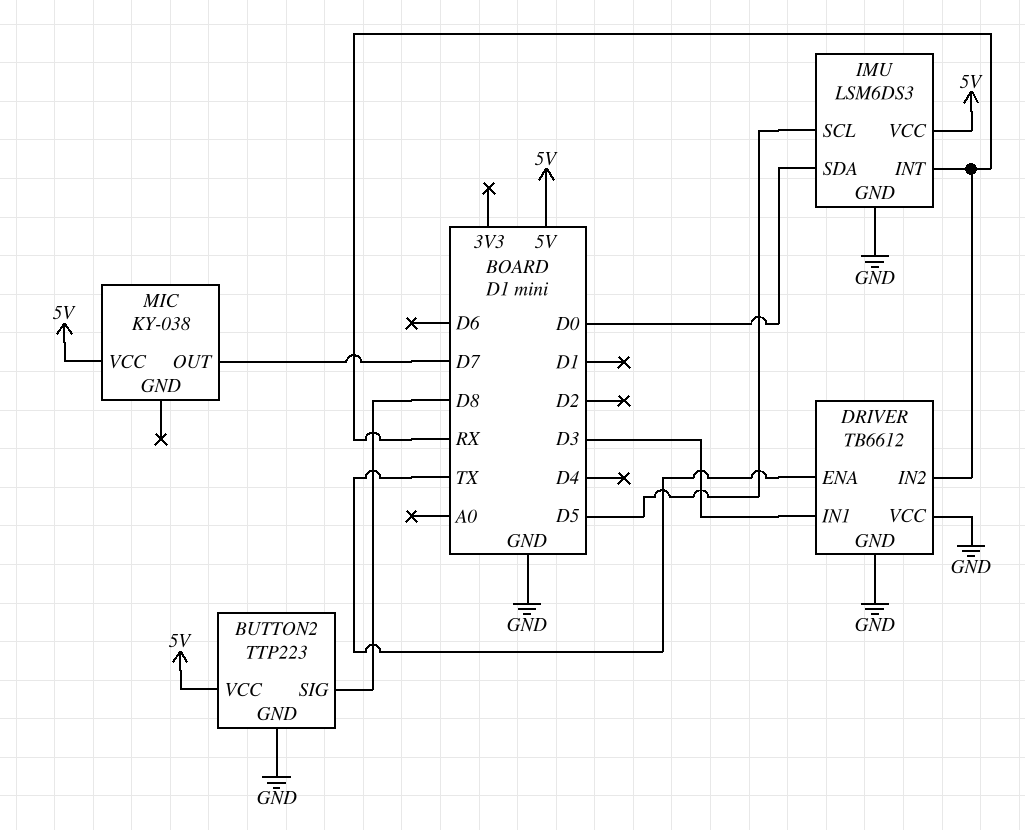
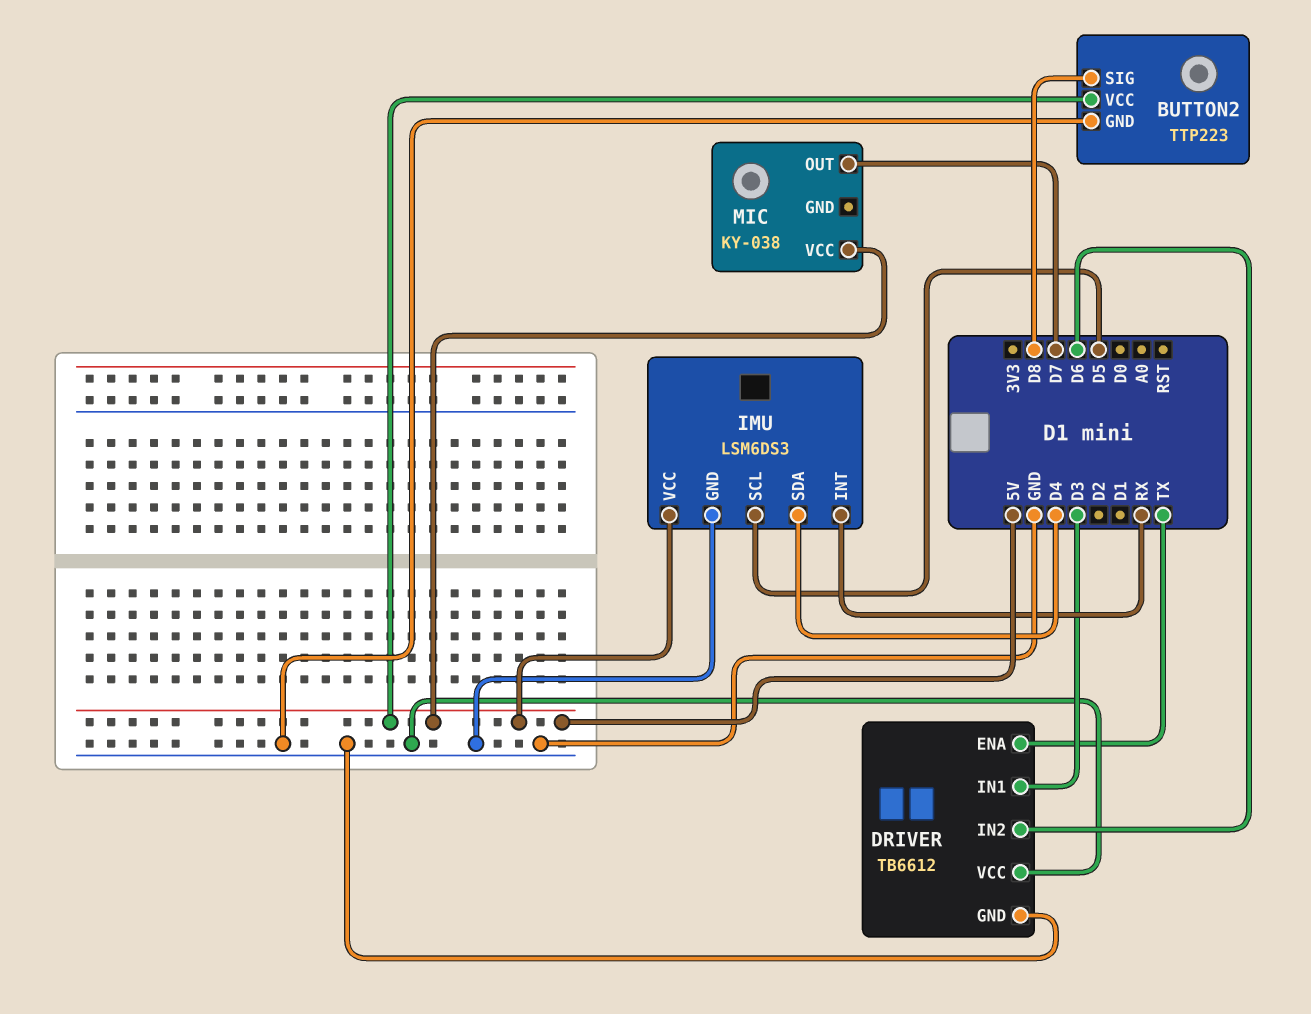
DRIVER pin IN2: RX -> D6
IMU pin SDA: D0 -> D4

